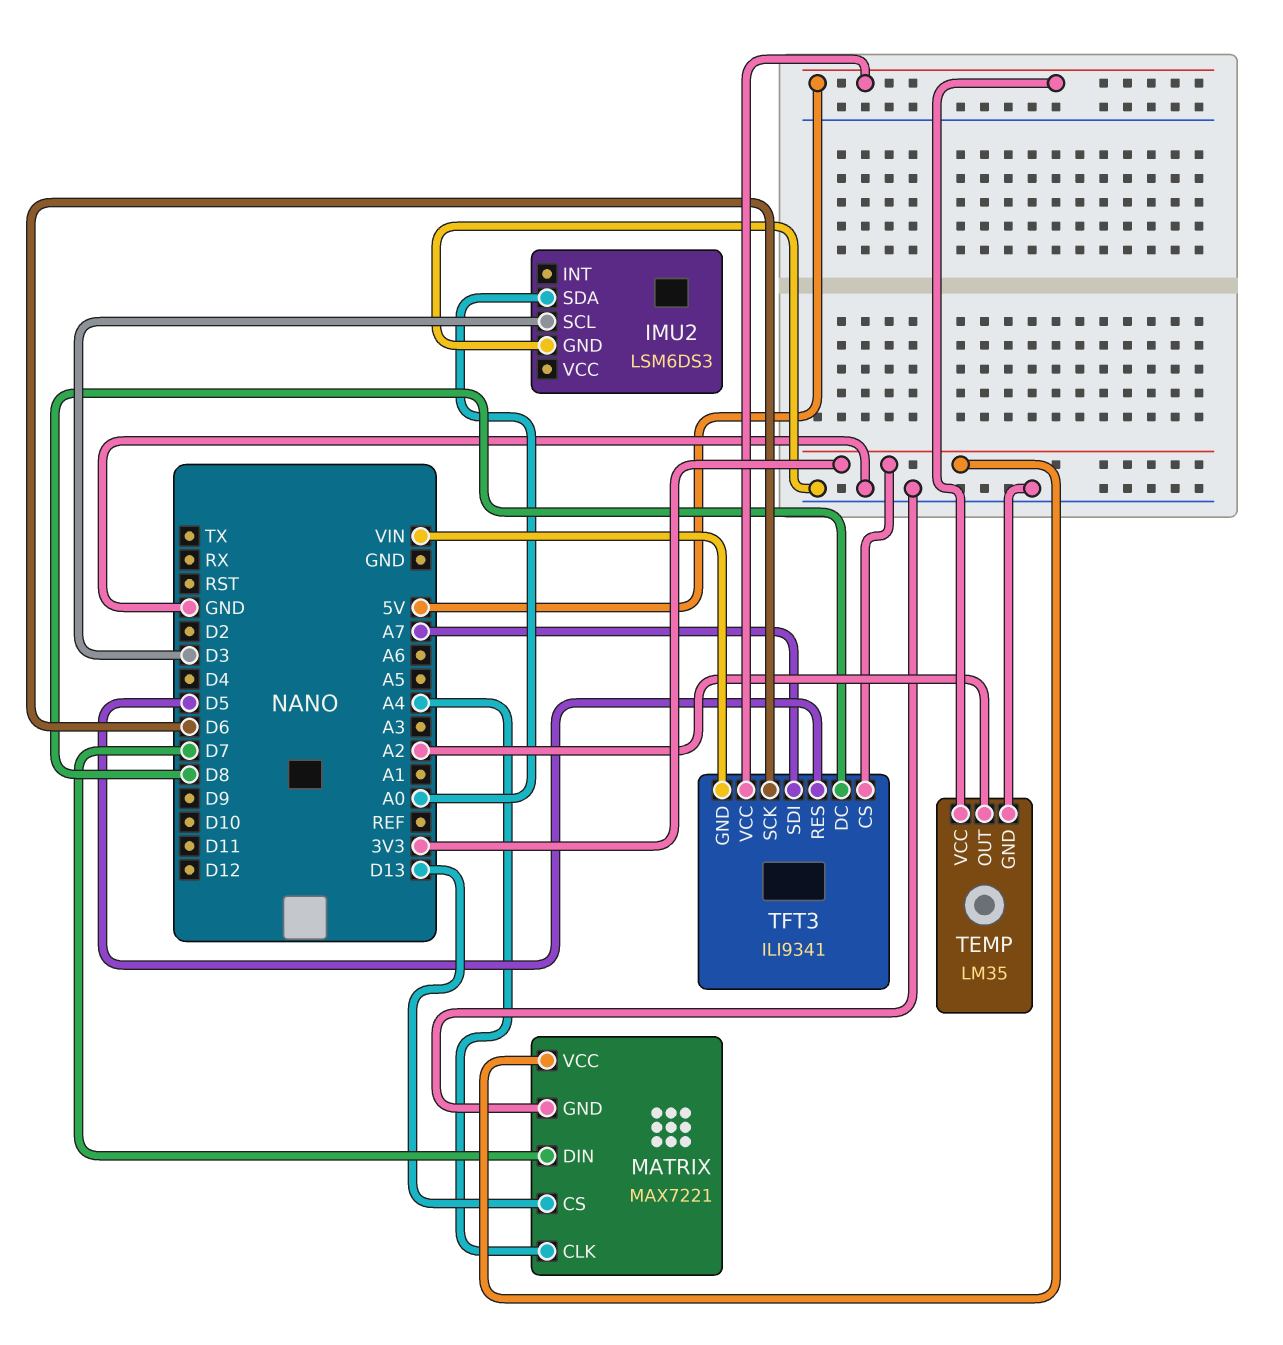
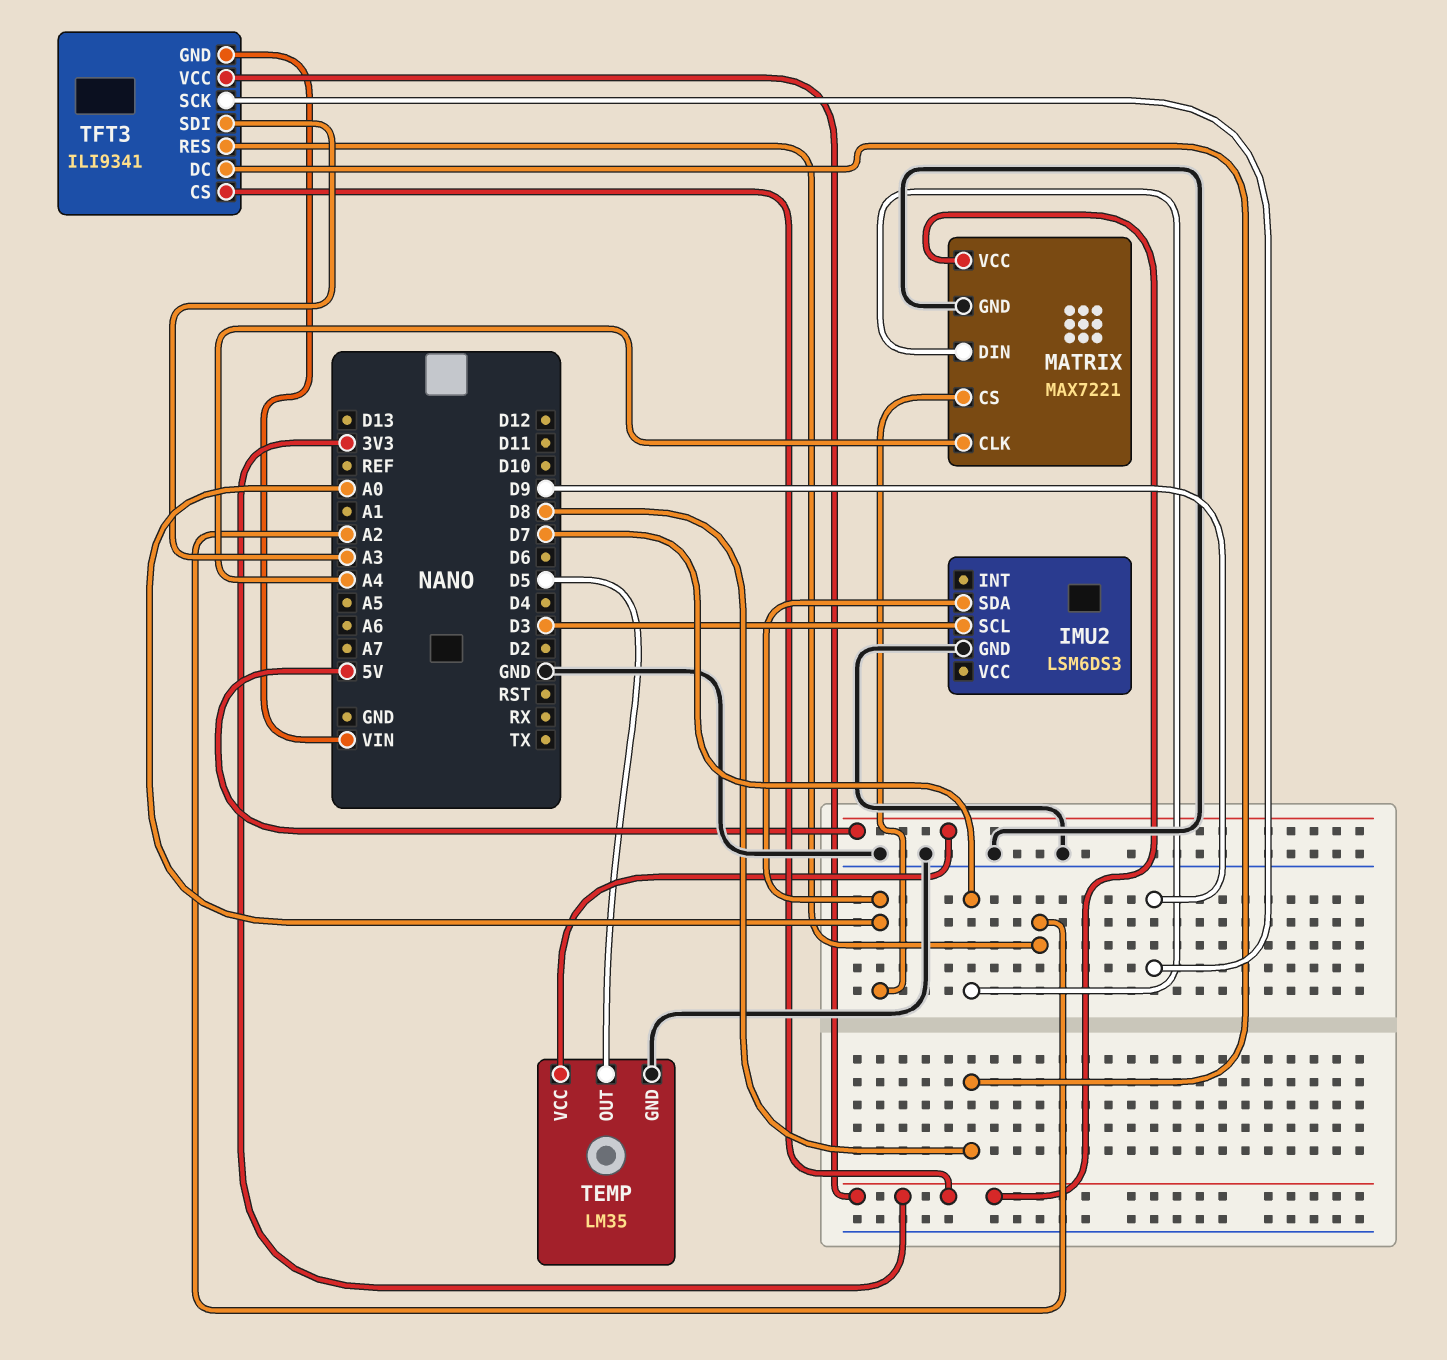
MATRIX pin CS: D13 -> A0
TEMP pin OUT: A2 -> D5
TFT3 pin RES: D5 -> A2
TFT3 pin SCK: D6 -> D9
TFT3 pin SDI: A7 -> A3
TFT3 pin VCC: 5V -> 3V3

